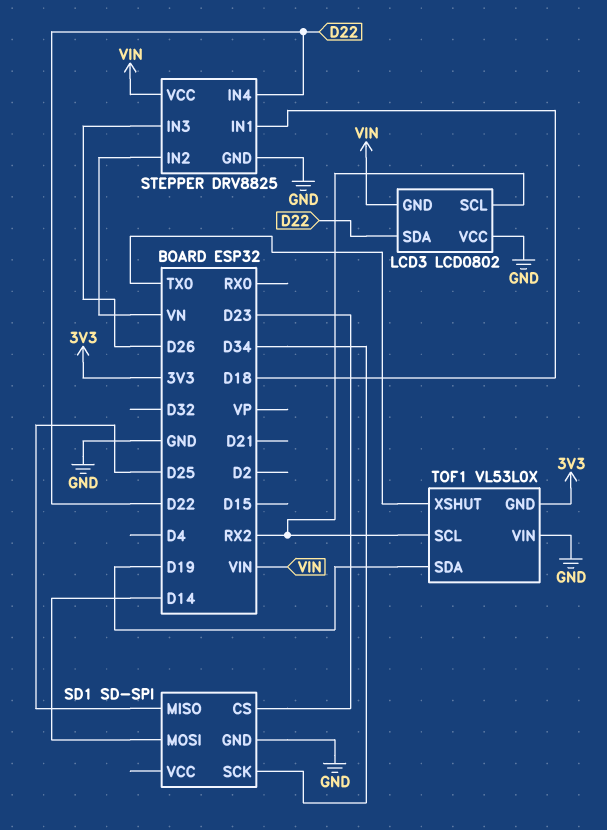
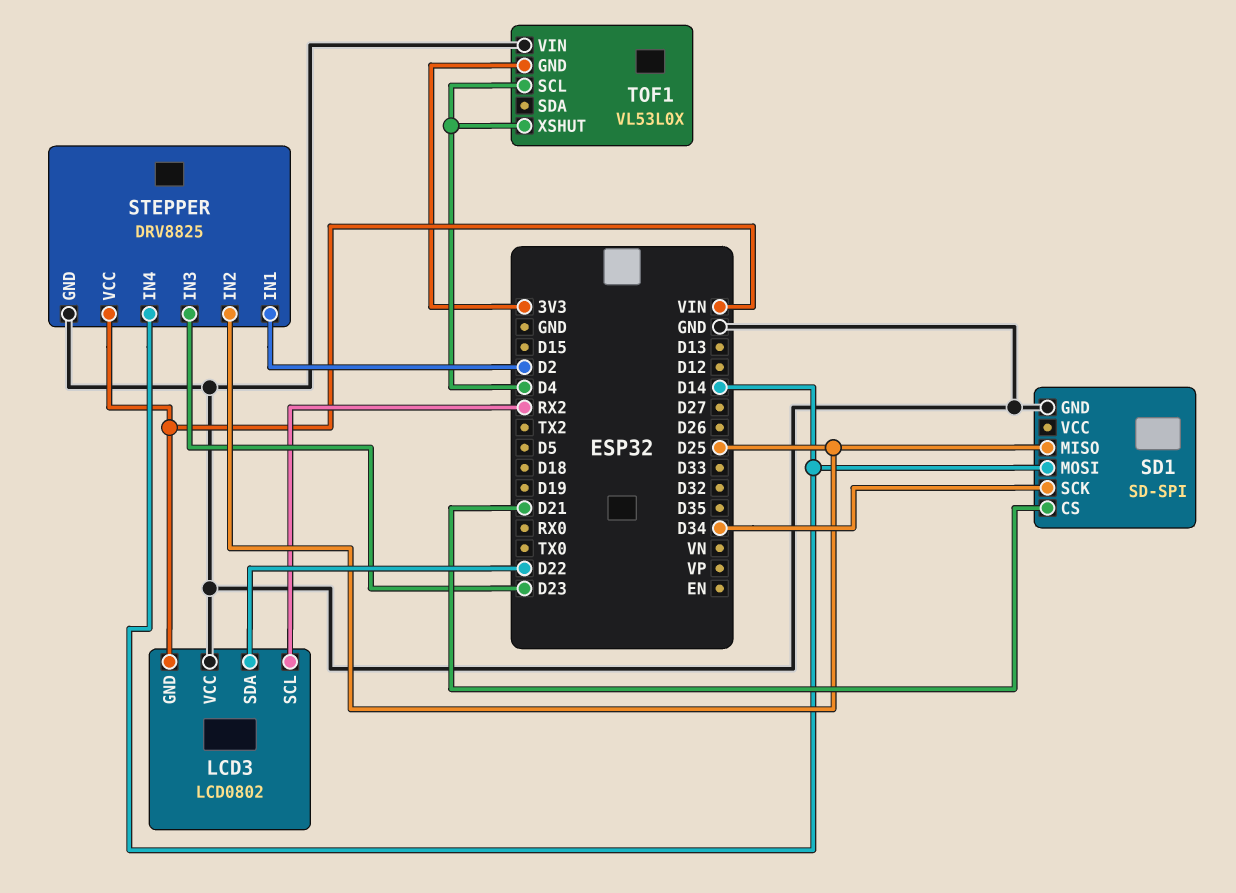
SD1 pin CS: D23 -> D21
STEPPER pin IN1: D18 -> D2
STEPPER pin IN2: VN -> D25
STEPPER pin IN3: D26 -> D23
STEPPER pin IN4: D22 -> D14
TOF1 pin SCL: RX2 -> D4
TOF1 pin SDA: D19 -> none
TOF1 pin XSHUT: TX0 -> D4

